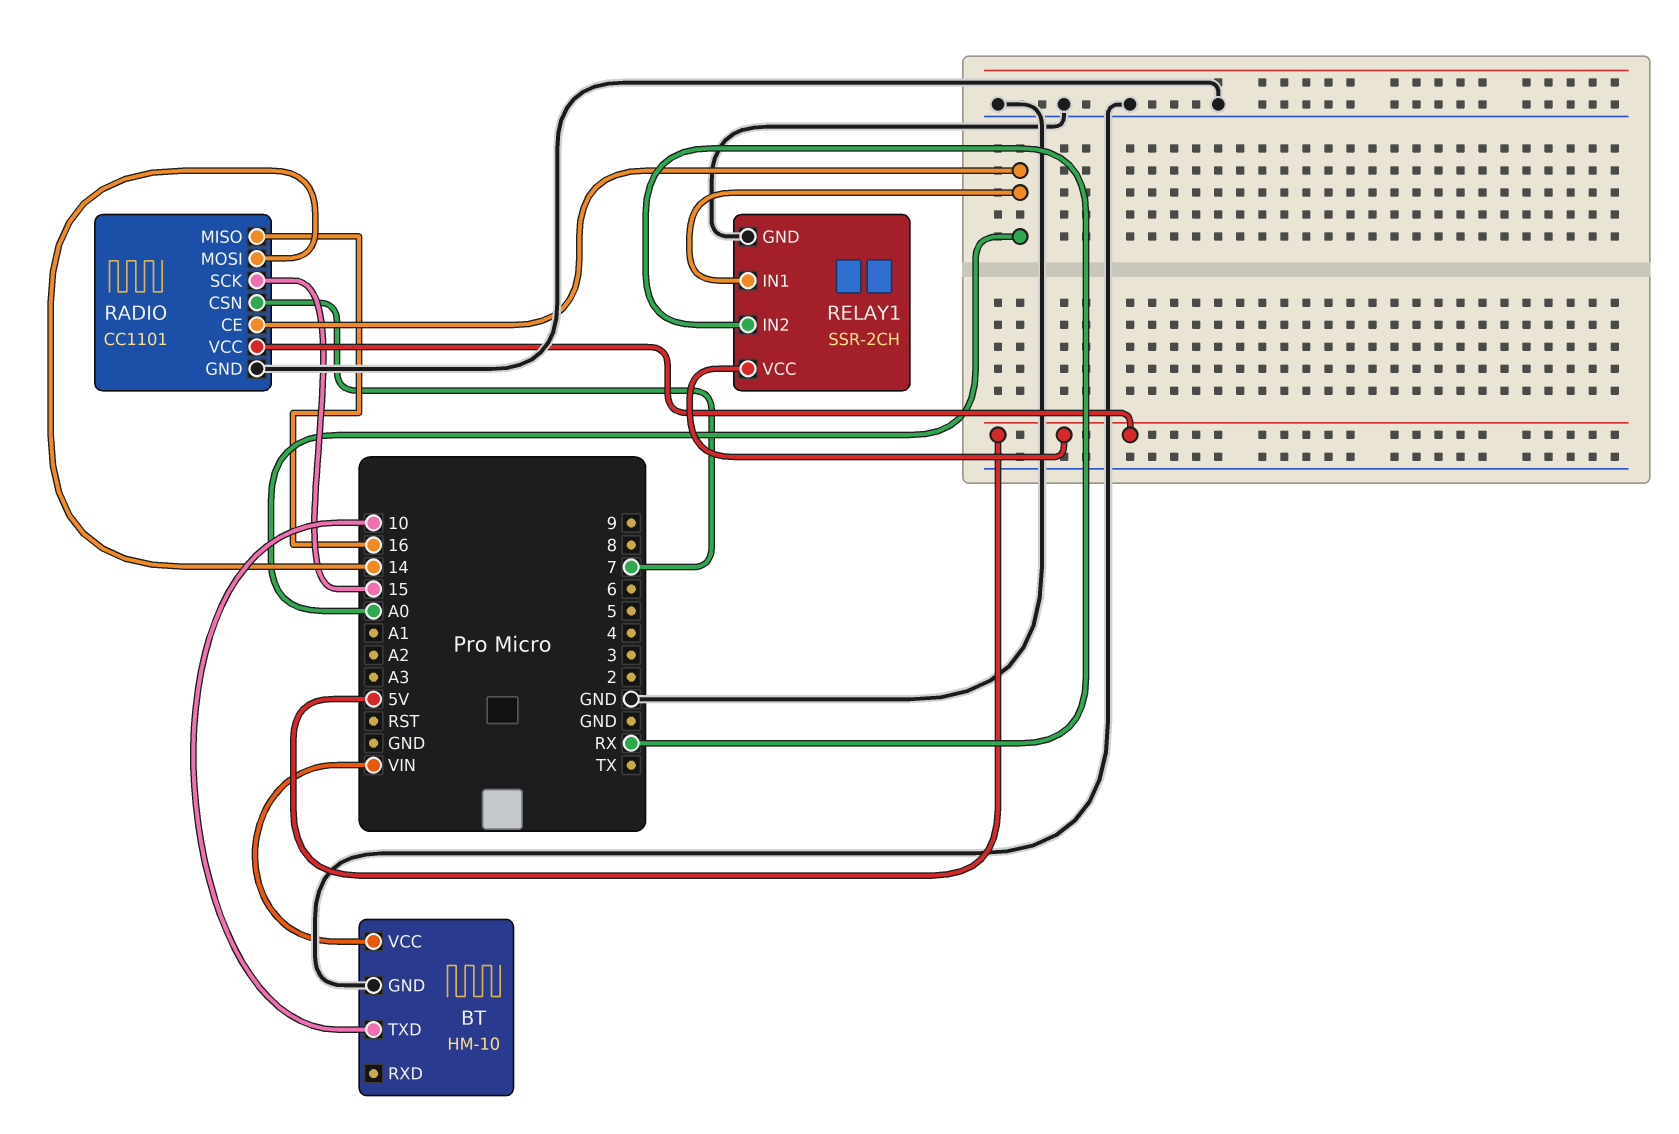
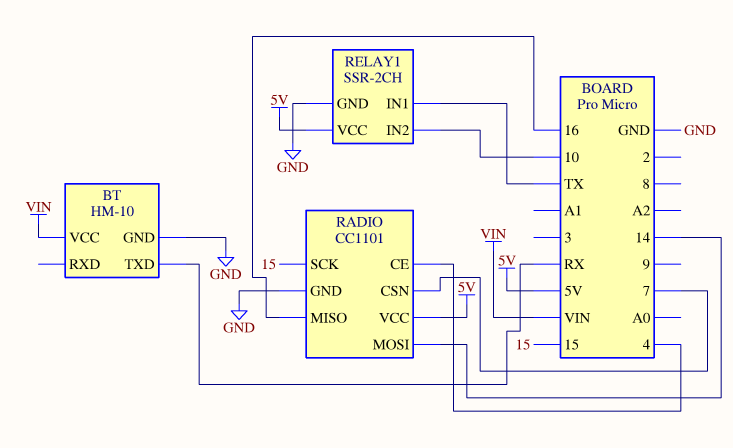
BT pin TXD: 10 -> RX
RADIO pin CE: A0 -> 4
RELAY1 pin IN1: A0 -> TX
RELAY1 pin IN2: RX -> 10

